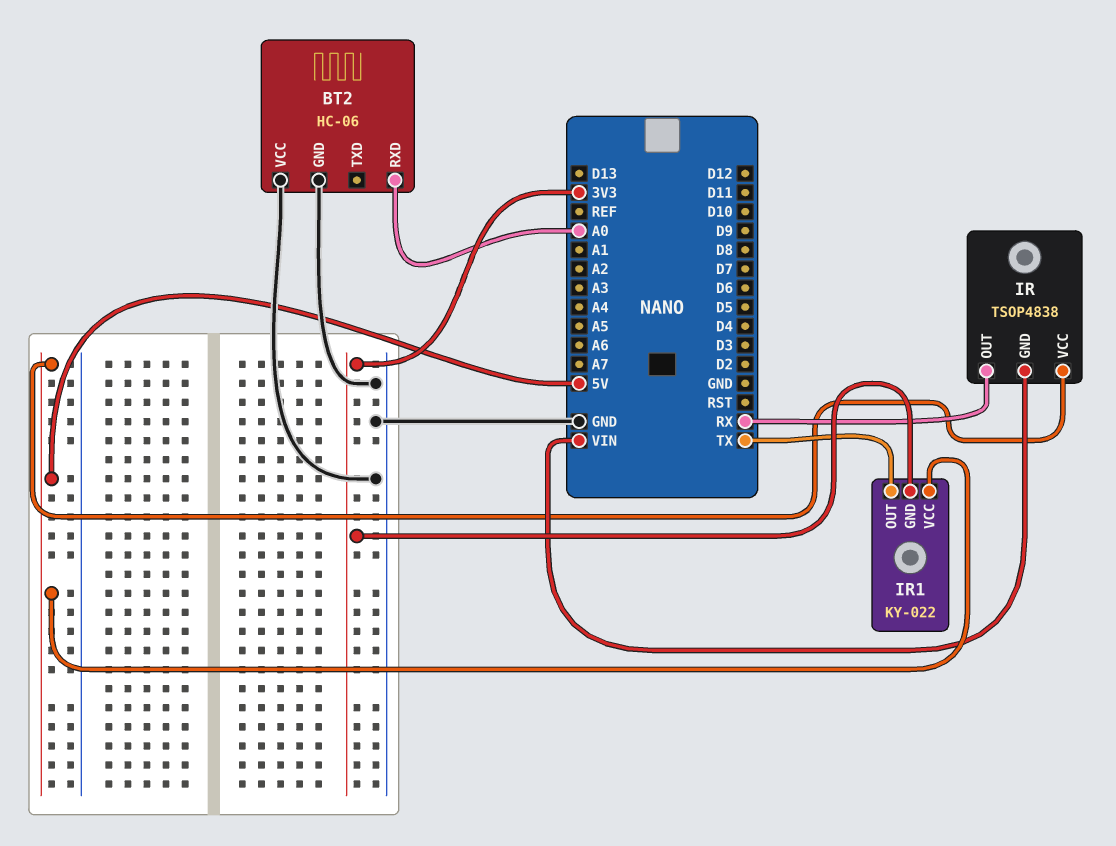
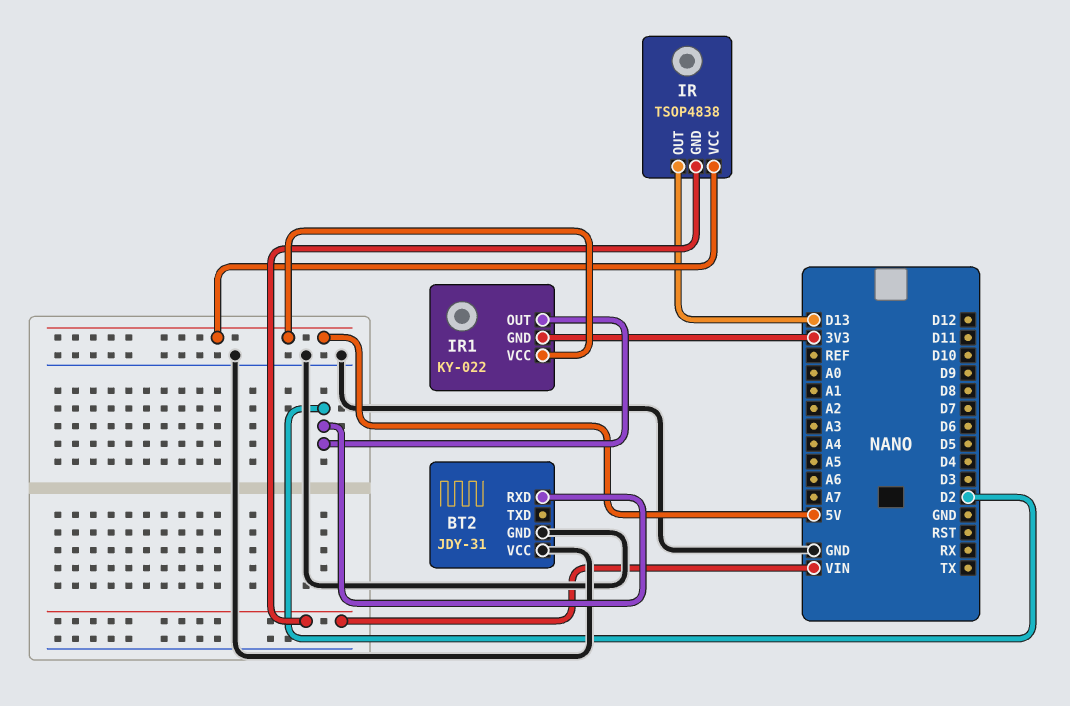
BT2: HC-06 -> JDY-31
BT2 pin RXD: A0 -> D2
IR pin OUT: RX -> D13
IR1 pin OUT: TX -> D2

